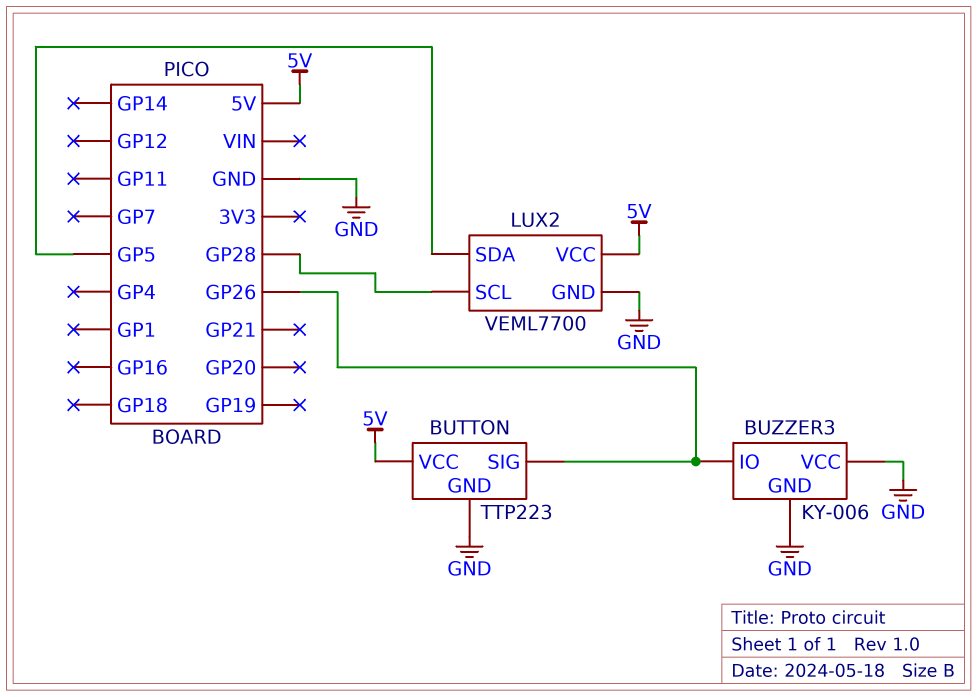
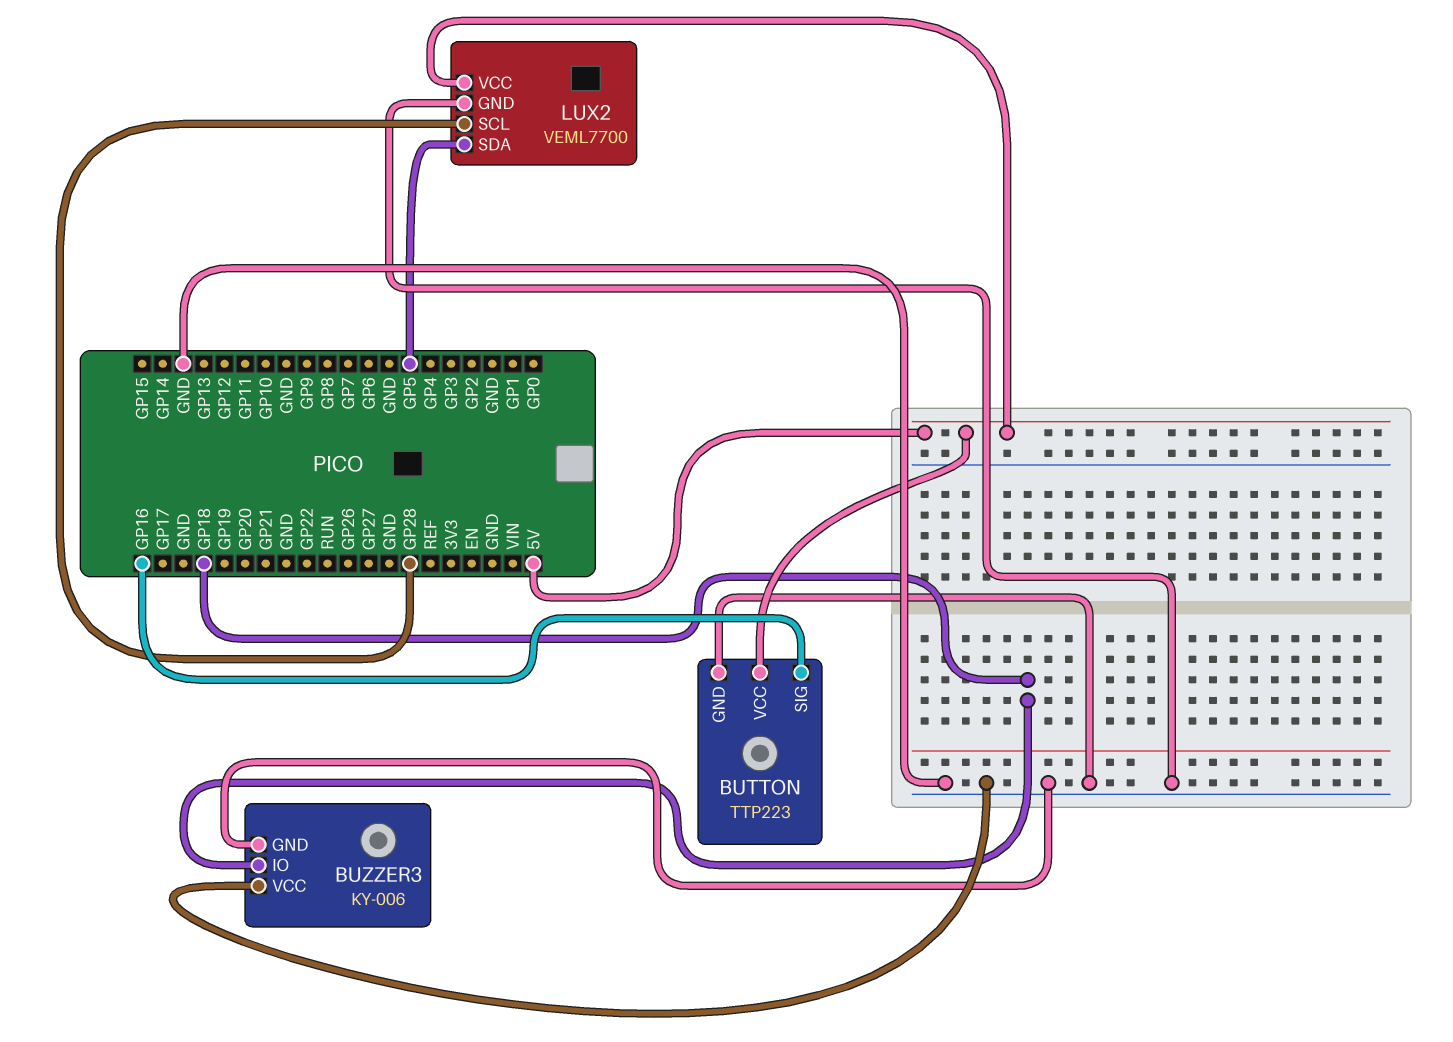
BUTTON pin SIG: GP26 -> GP16
BUZZER3 pin IO: GP26 -> GP18

